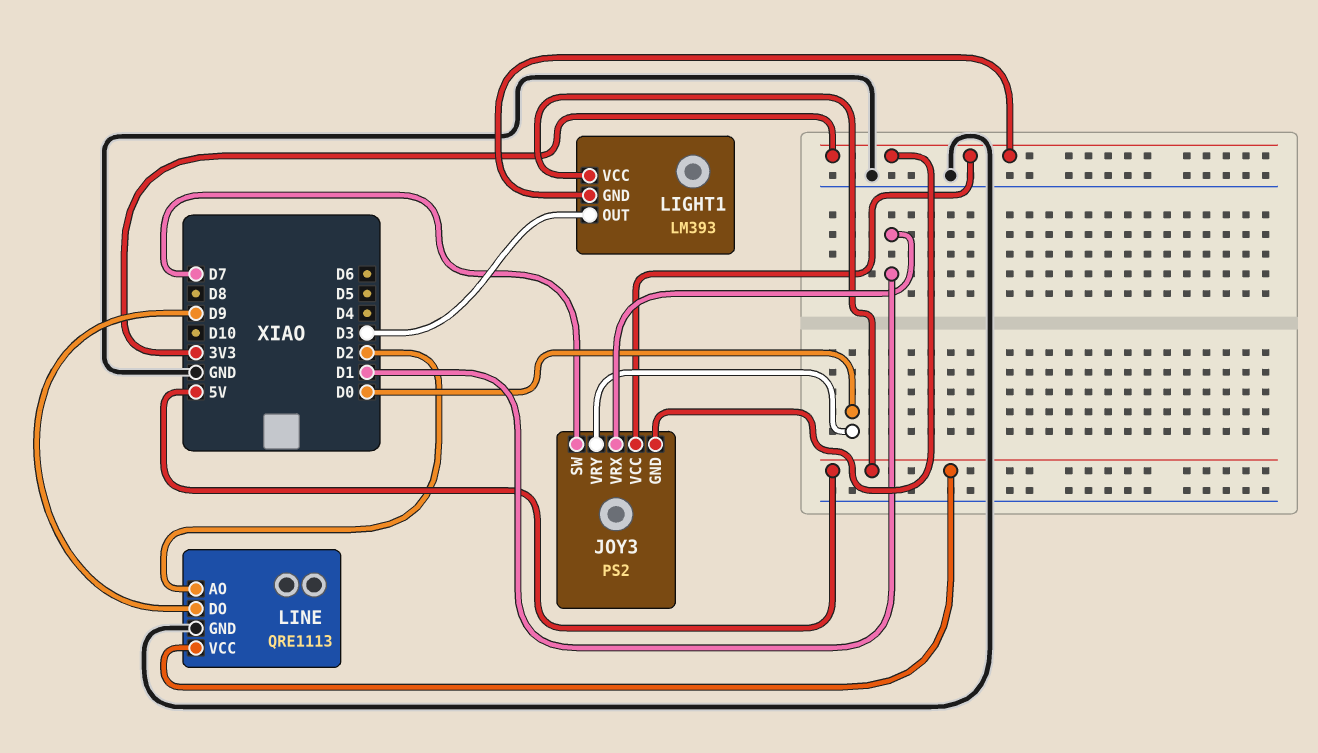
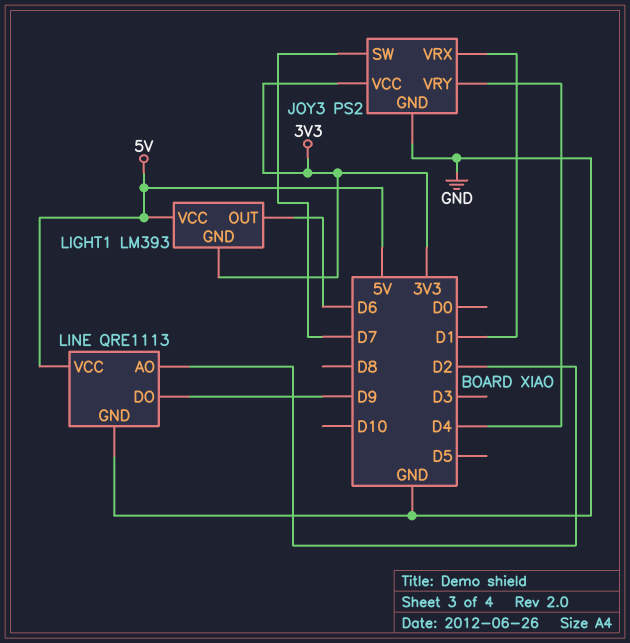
JOY3 pin GND: 3V3 -> GND
JOY3 pin VRY: D0 -> D4
LIGHT1 pin OUT: D3 -> D6

